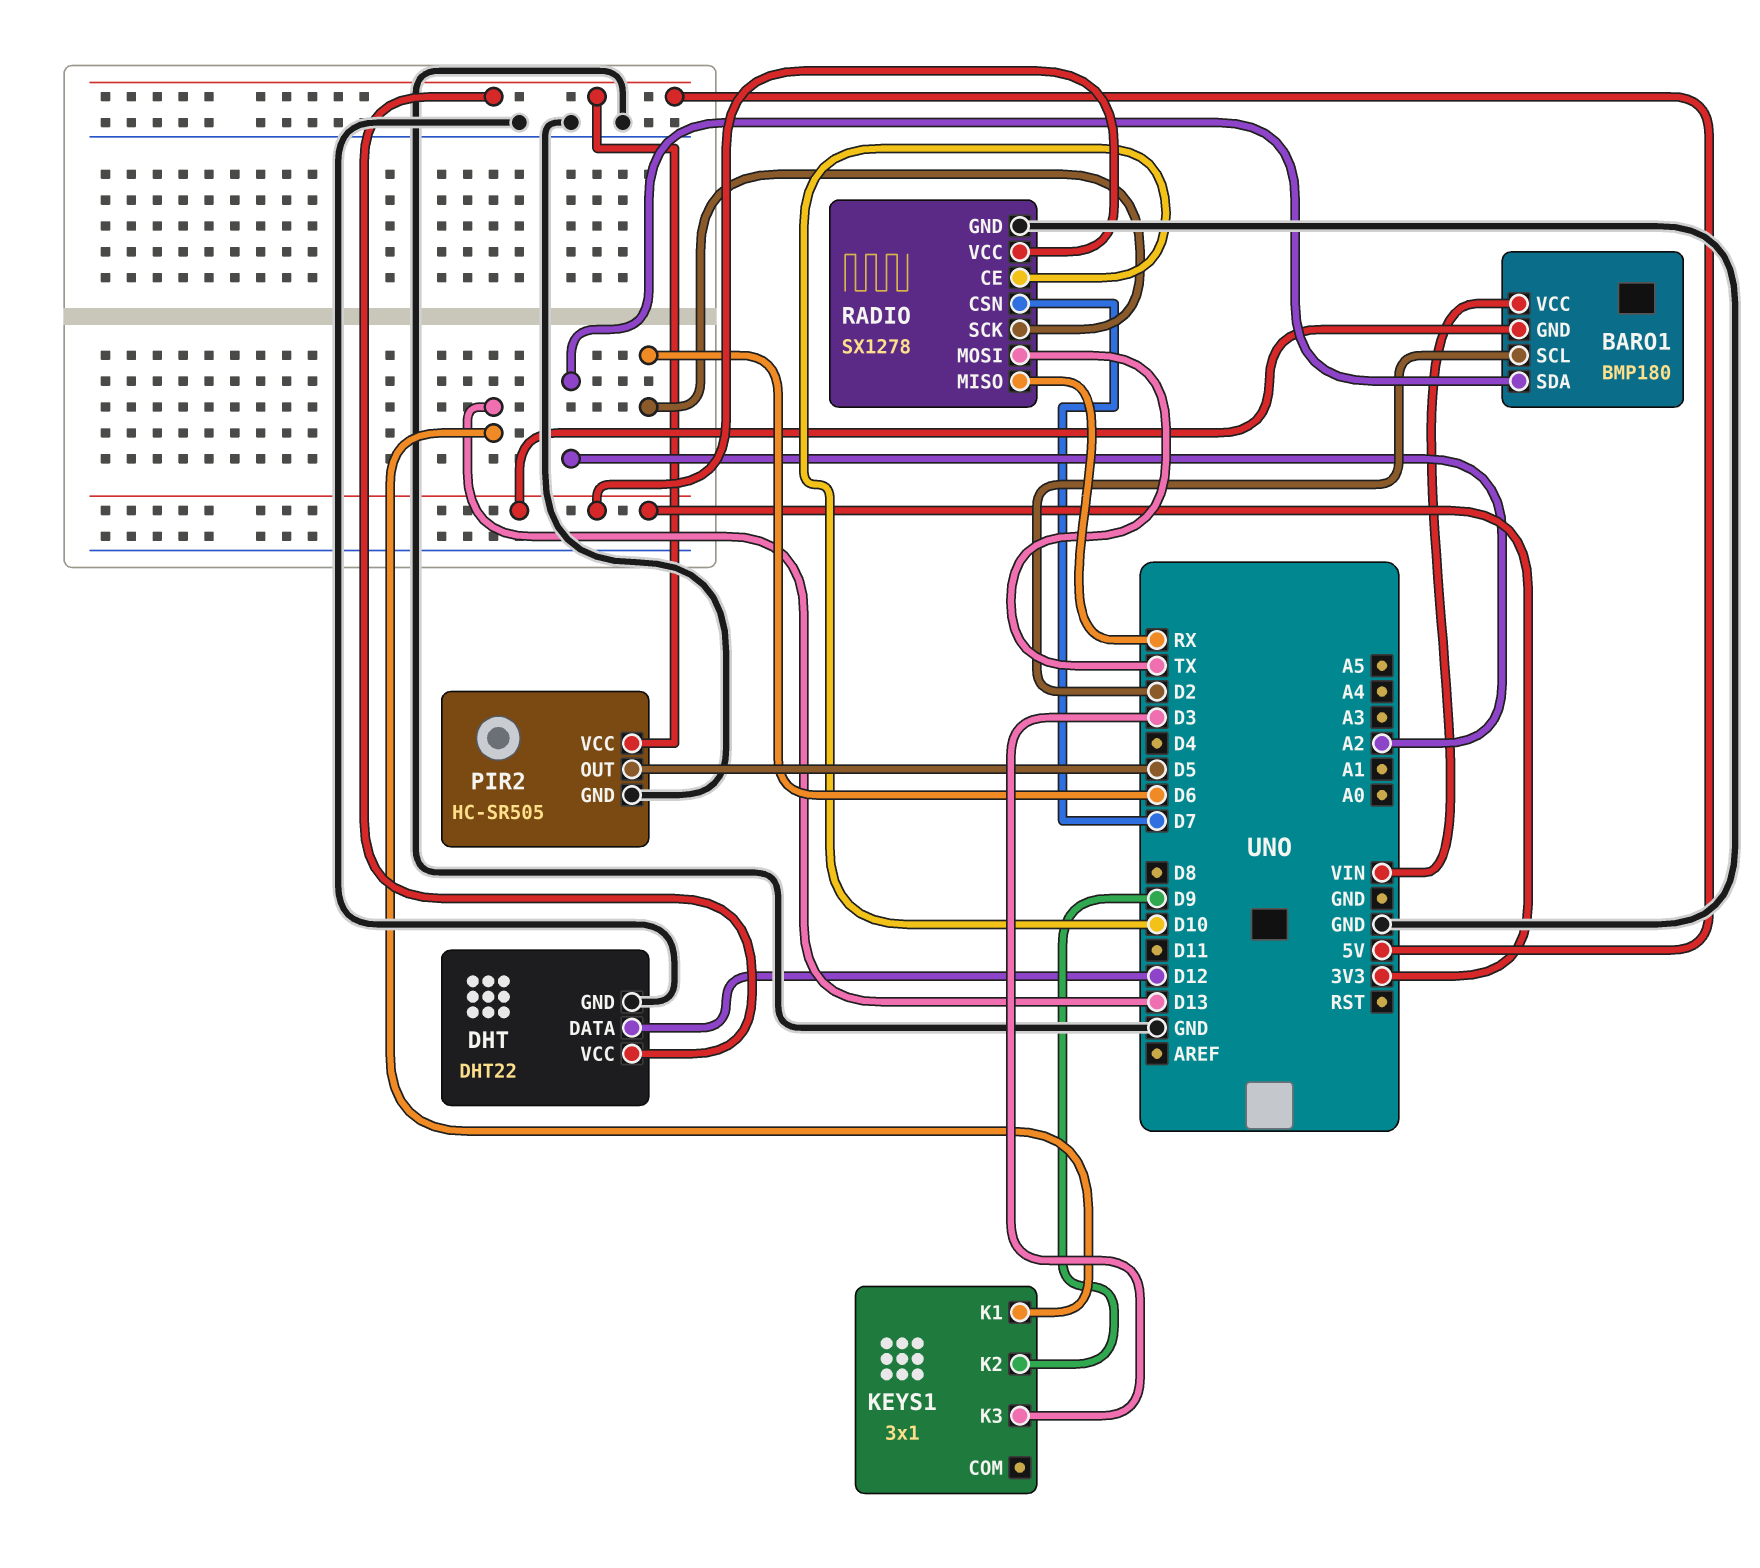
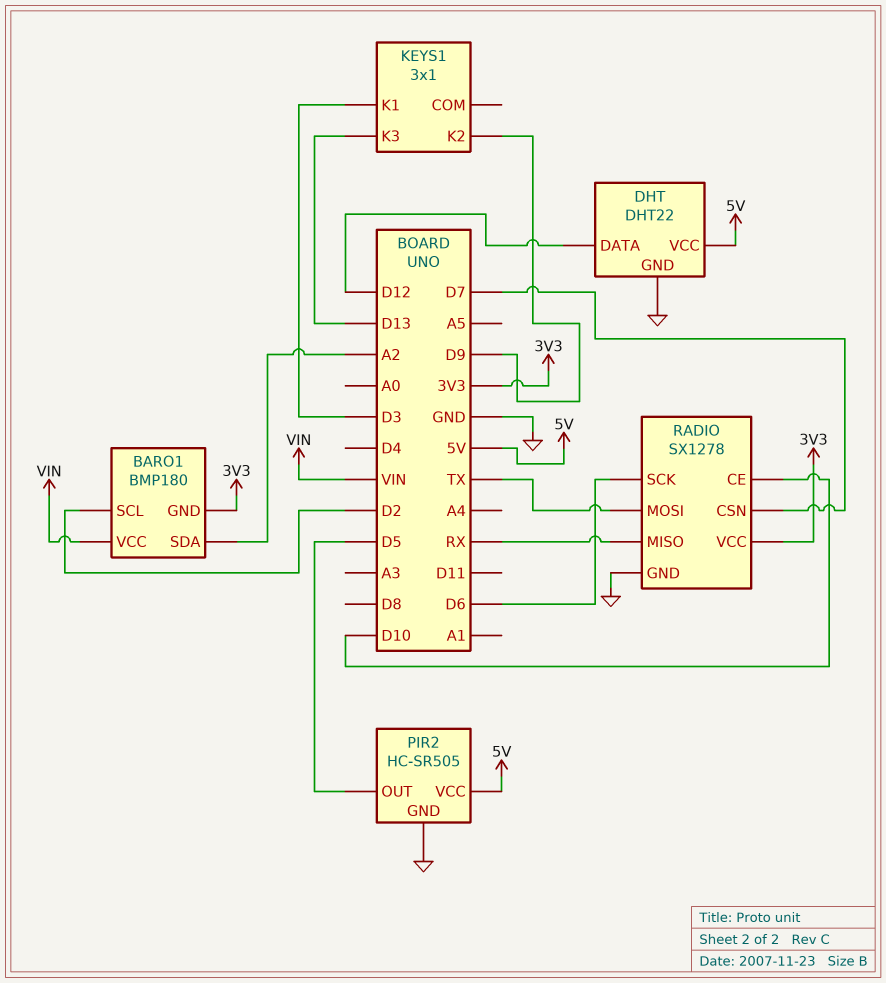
KEYS1 pin K1: D13 -> D3
KEYS1 pin K3: D3 -> D13

